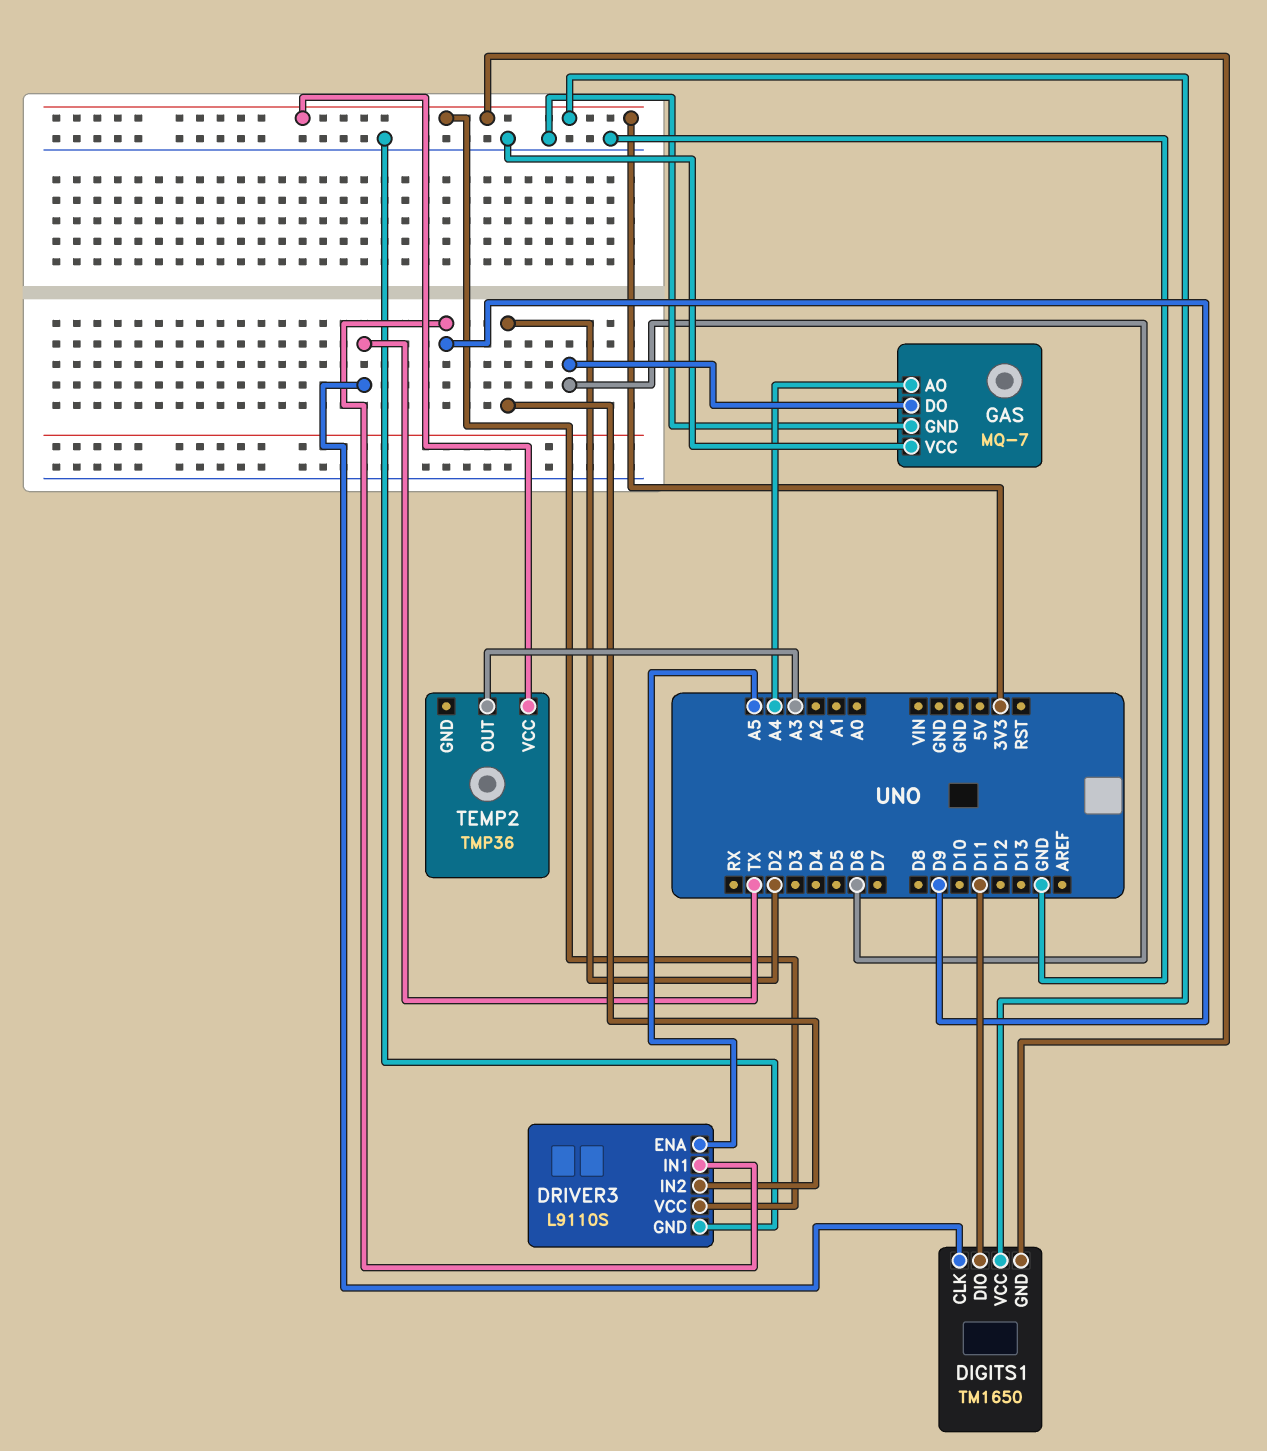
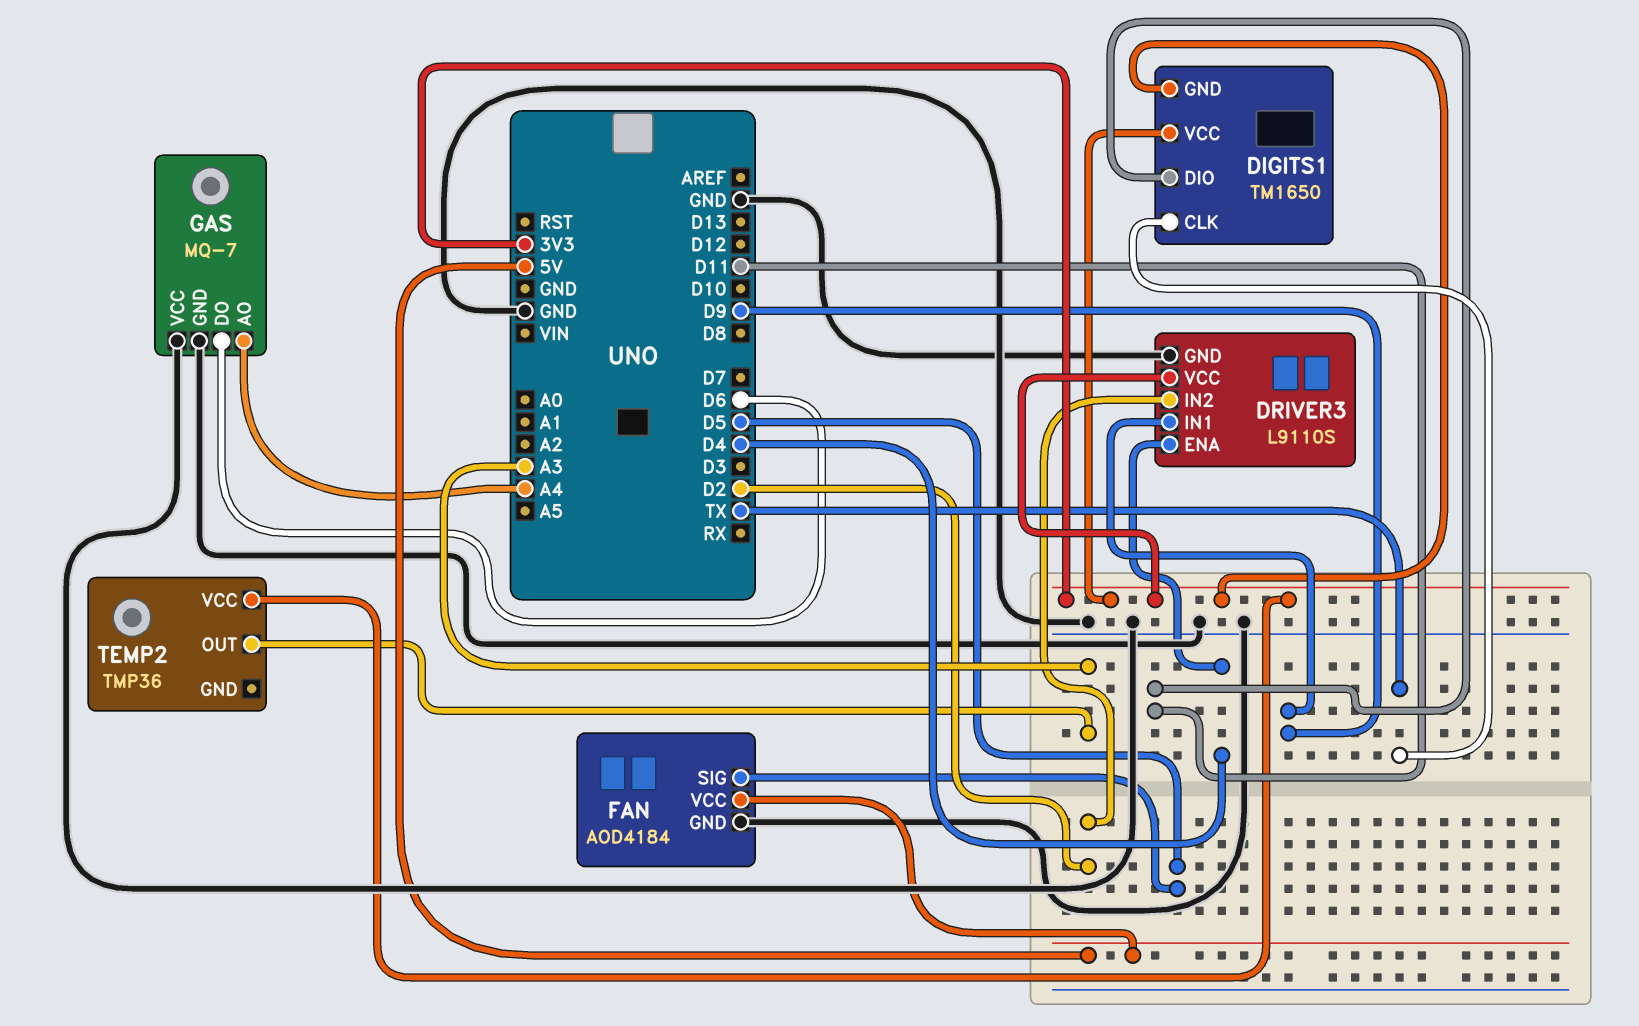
DRIVER3 pin ENA: A5 -> D4
FAN: none -> AOD4184
FAN pin GND: none -> GND
FAN pin SIG: none -> D5
FAN pin VCC: none -> 5V

